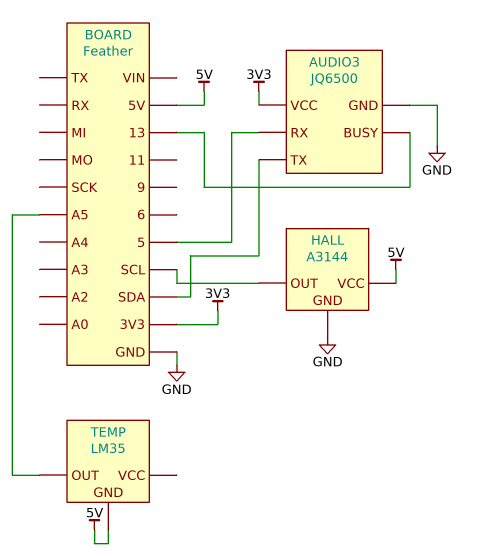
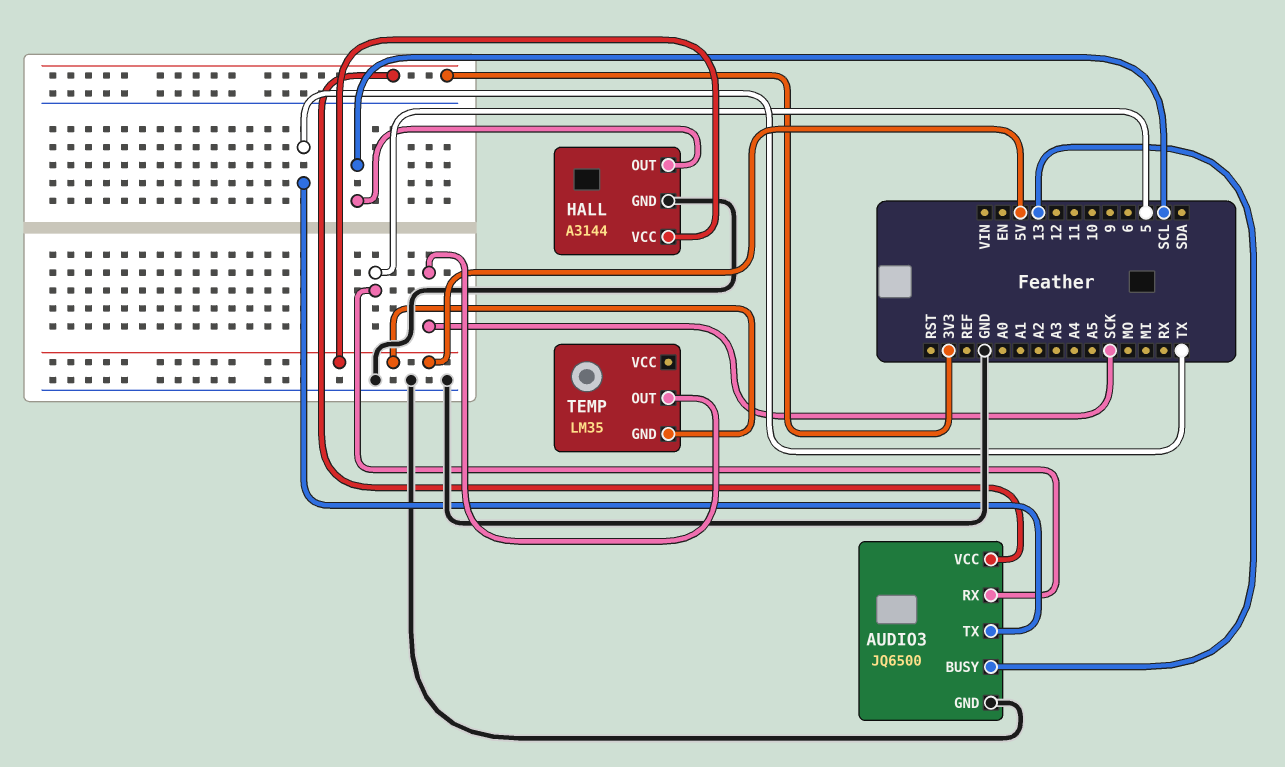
AUDIO3 pin TX: SDA -> TX
TEMP pin OUT: A5 -> SCK

